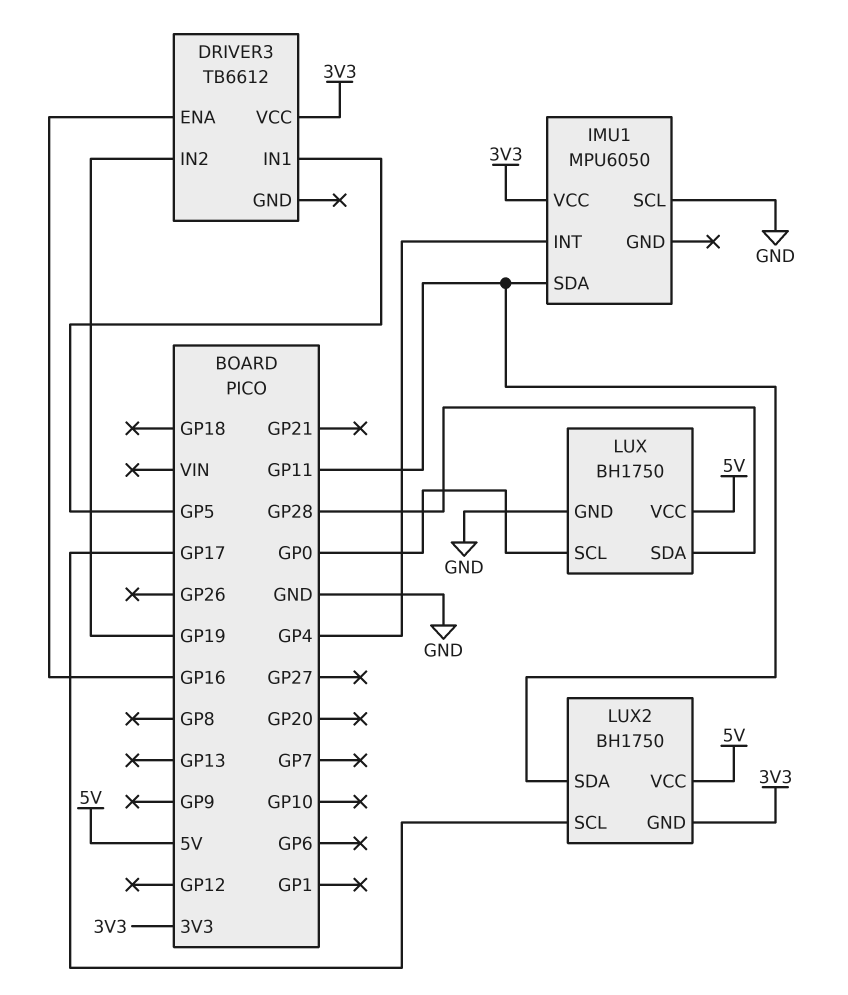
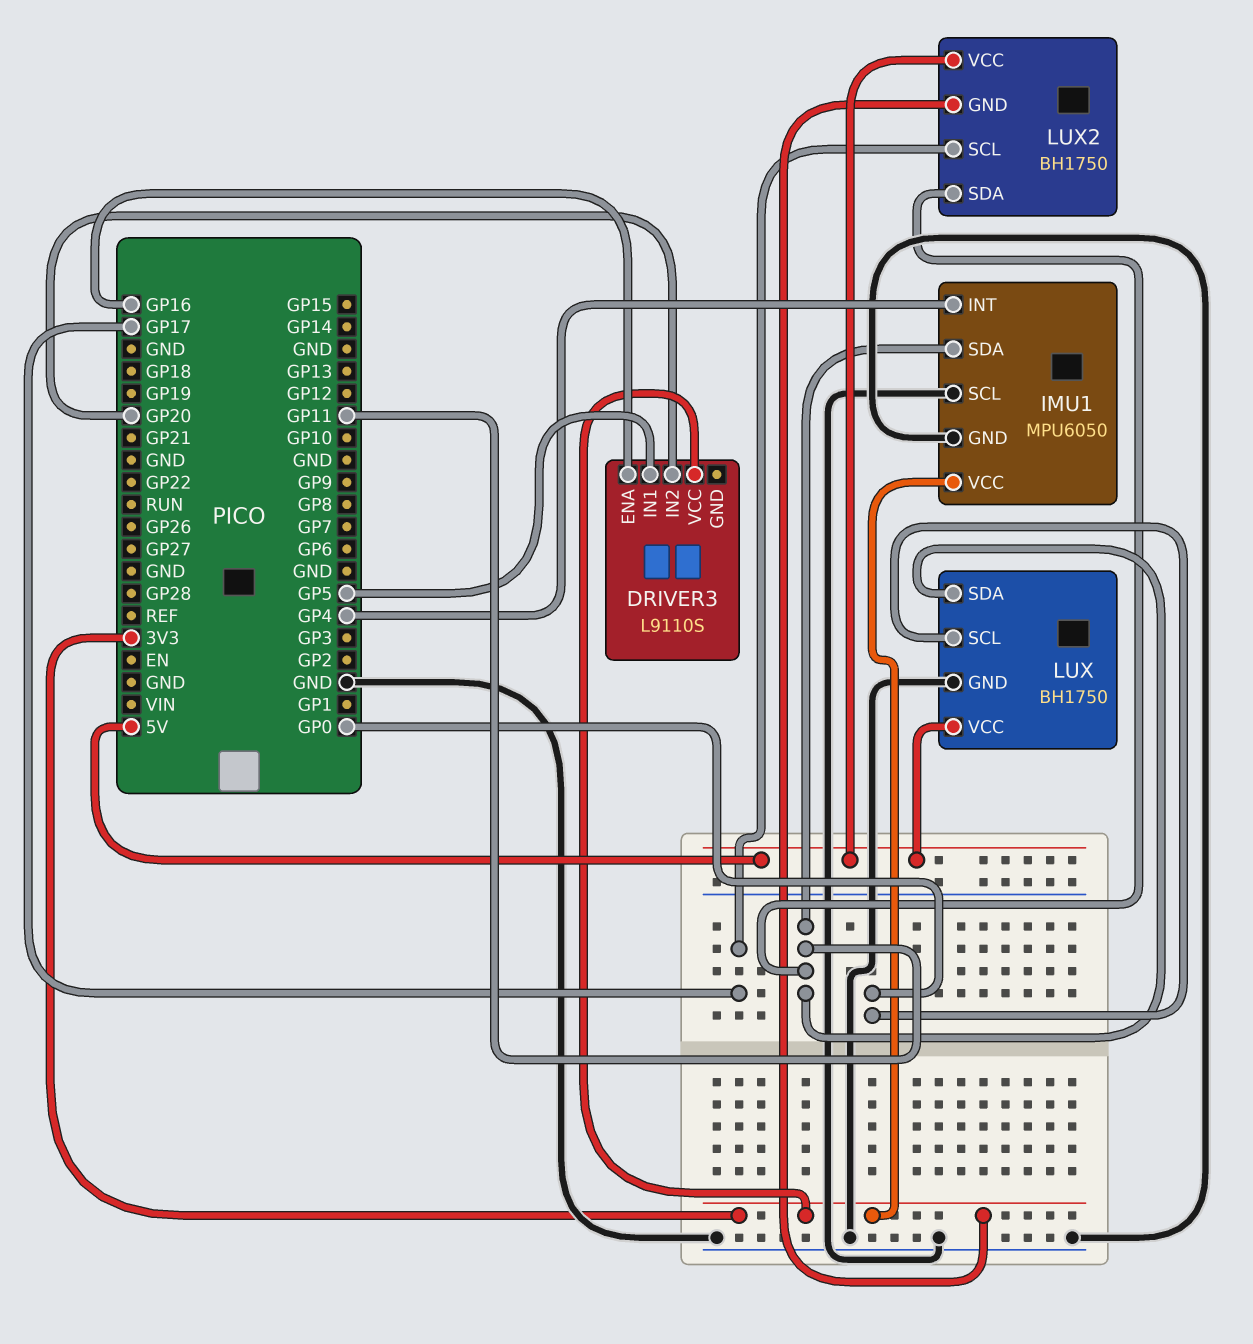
DRIVER3: TB6612 -> L9110S
DRIVER3 pin IN2: GP19 -> GP20
IMU1 pin GND: none -> GND
LUX pin SDA: GP28 -> GP11

